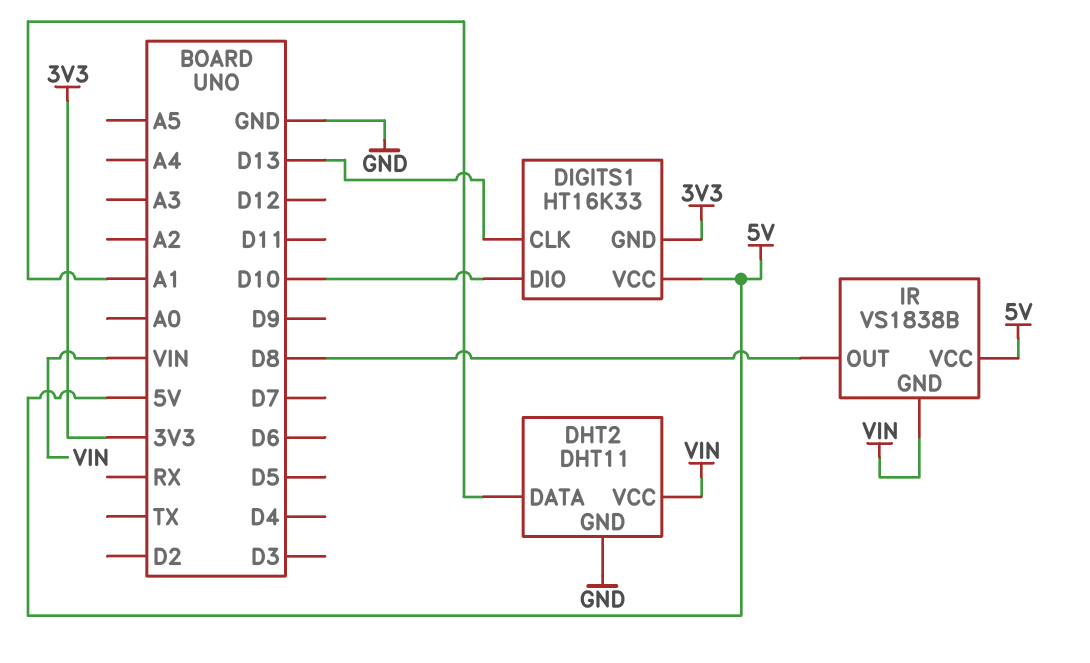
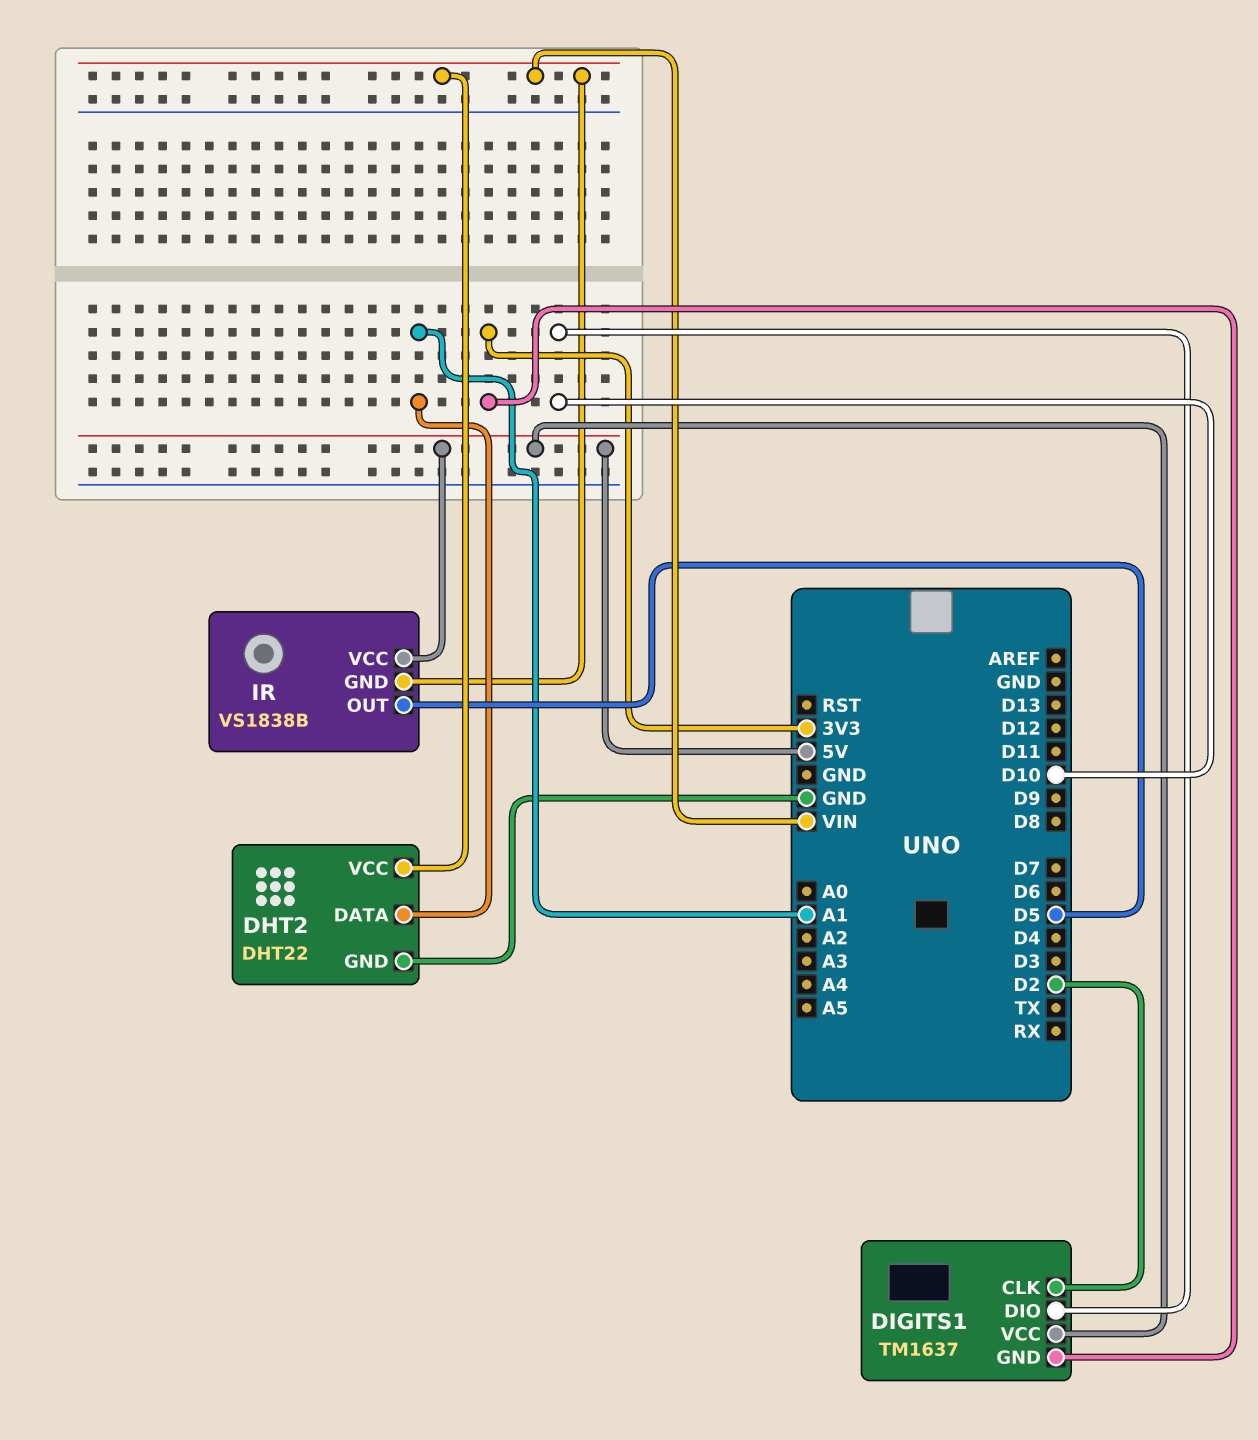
DHT2: DHT11 -> DHT22
DIGITS1: HT16K33 -> TM1637
DIGITS1 pin CLK: D13 -> D2
IR pin OUT: D8 -> D5

